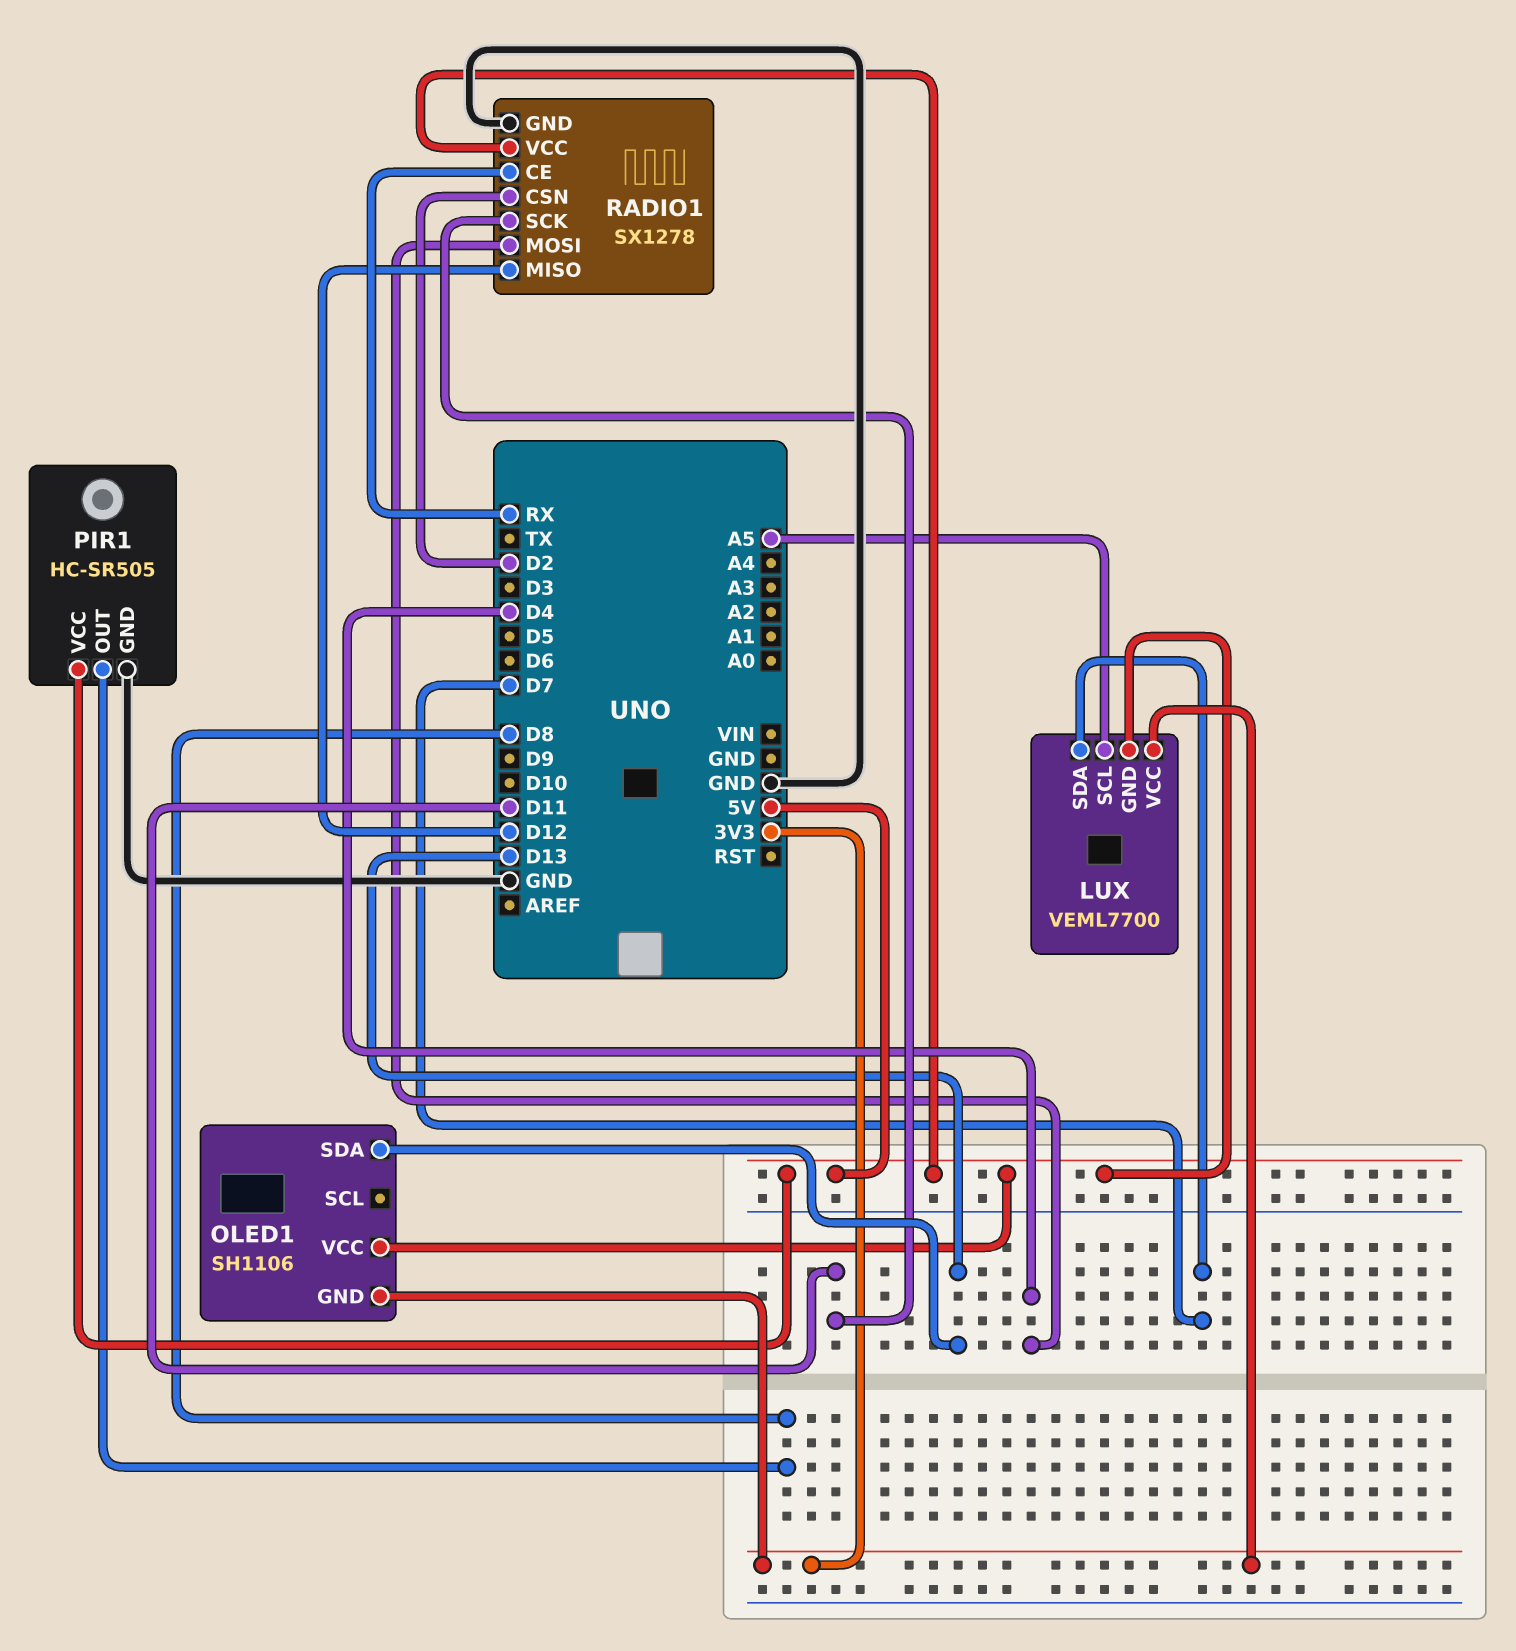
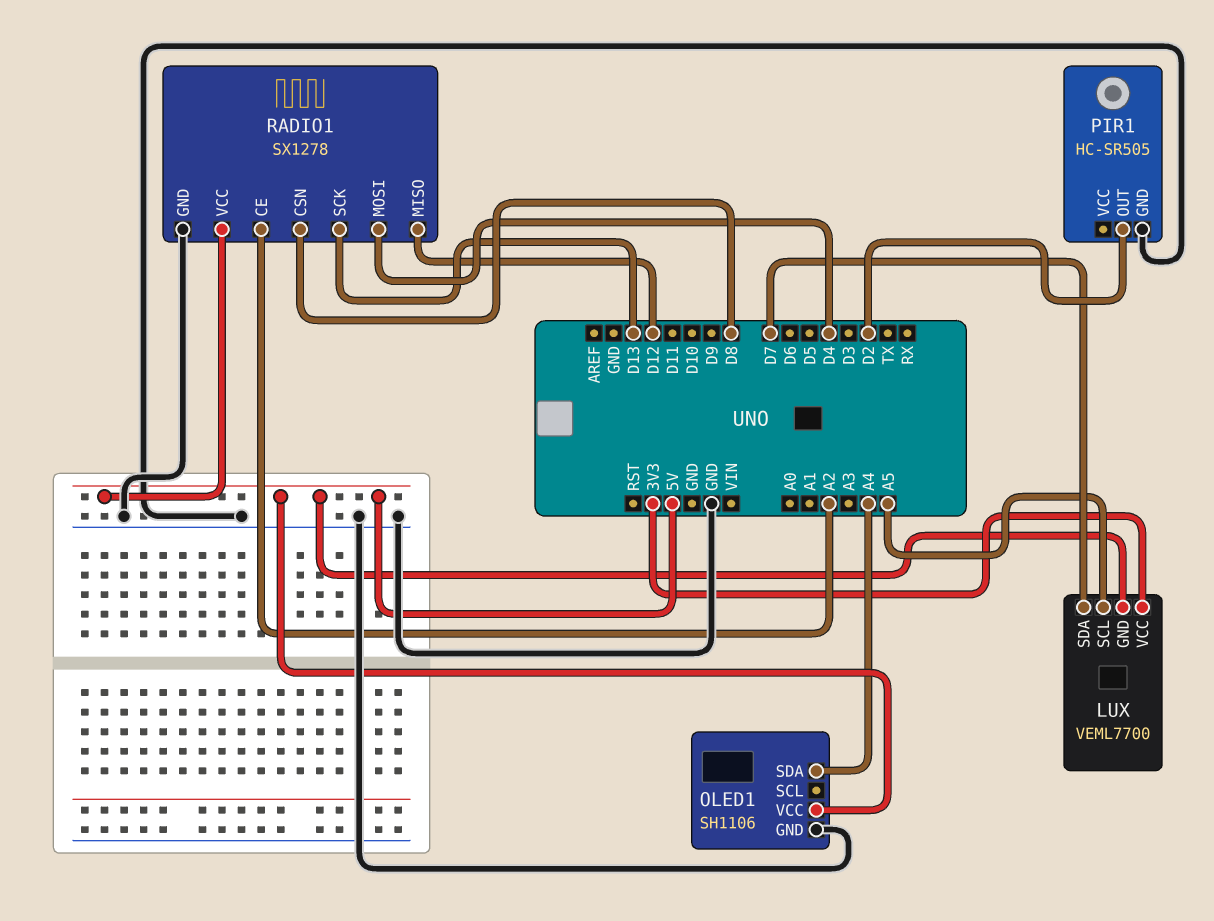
OLED1 pin GND: 3V3 -> GND
OLED1 pin SDA: D13 -> A4
PIR1 pin OUT: D8 -> D2
PIR1 pin VCC: 5V -> none
RADIO1 pin CE: RX -> A2
RADIO1 pin CSN: D2 -> D8
RADIO1 pin SCK: D11 -> D13

